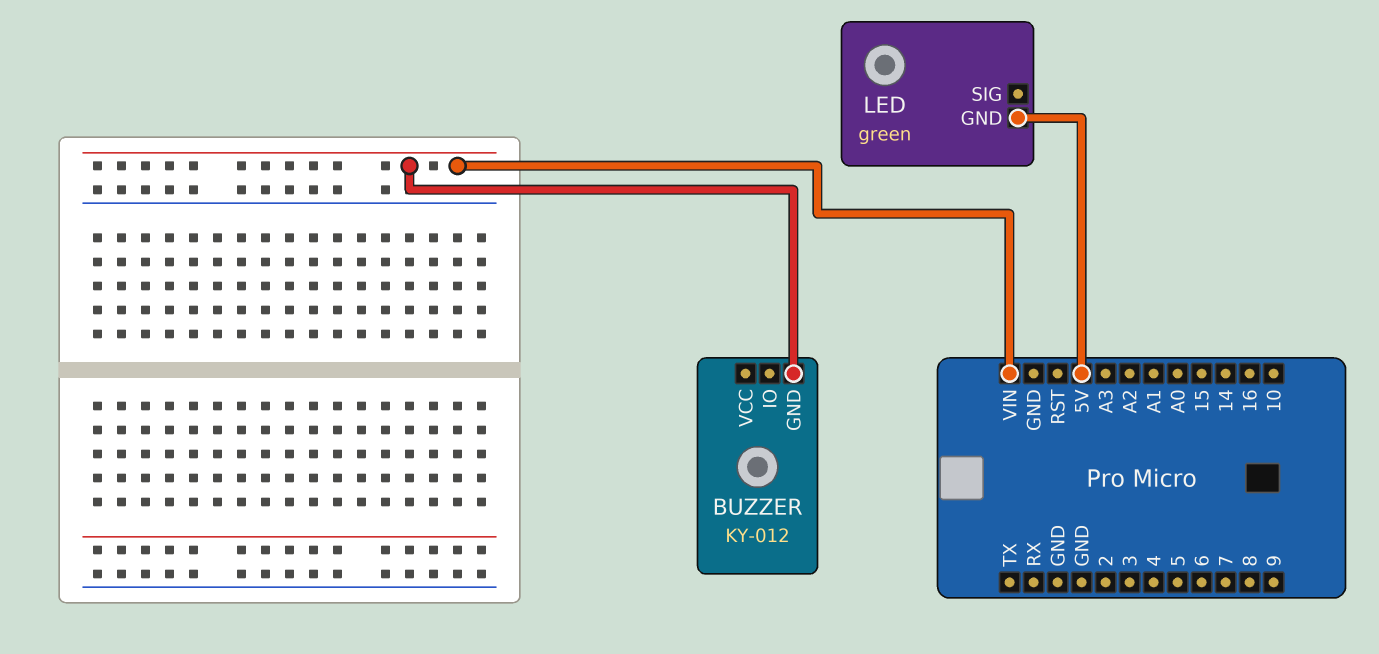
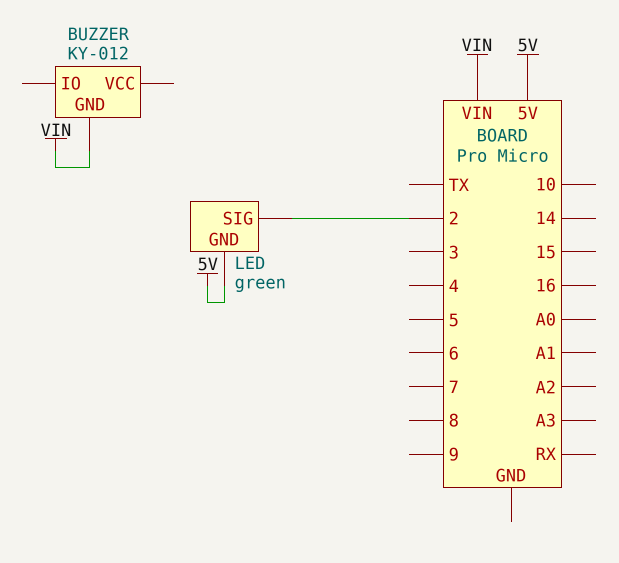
LED pin SIG: none -> 2

